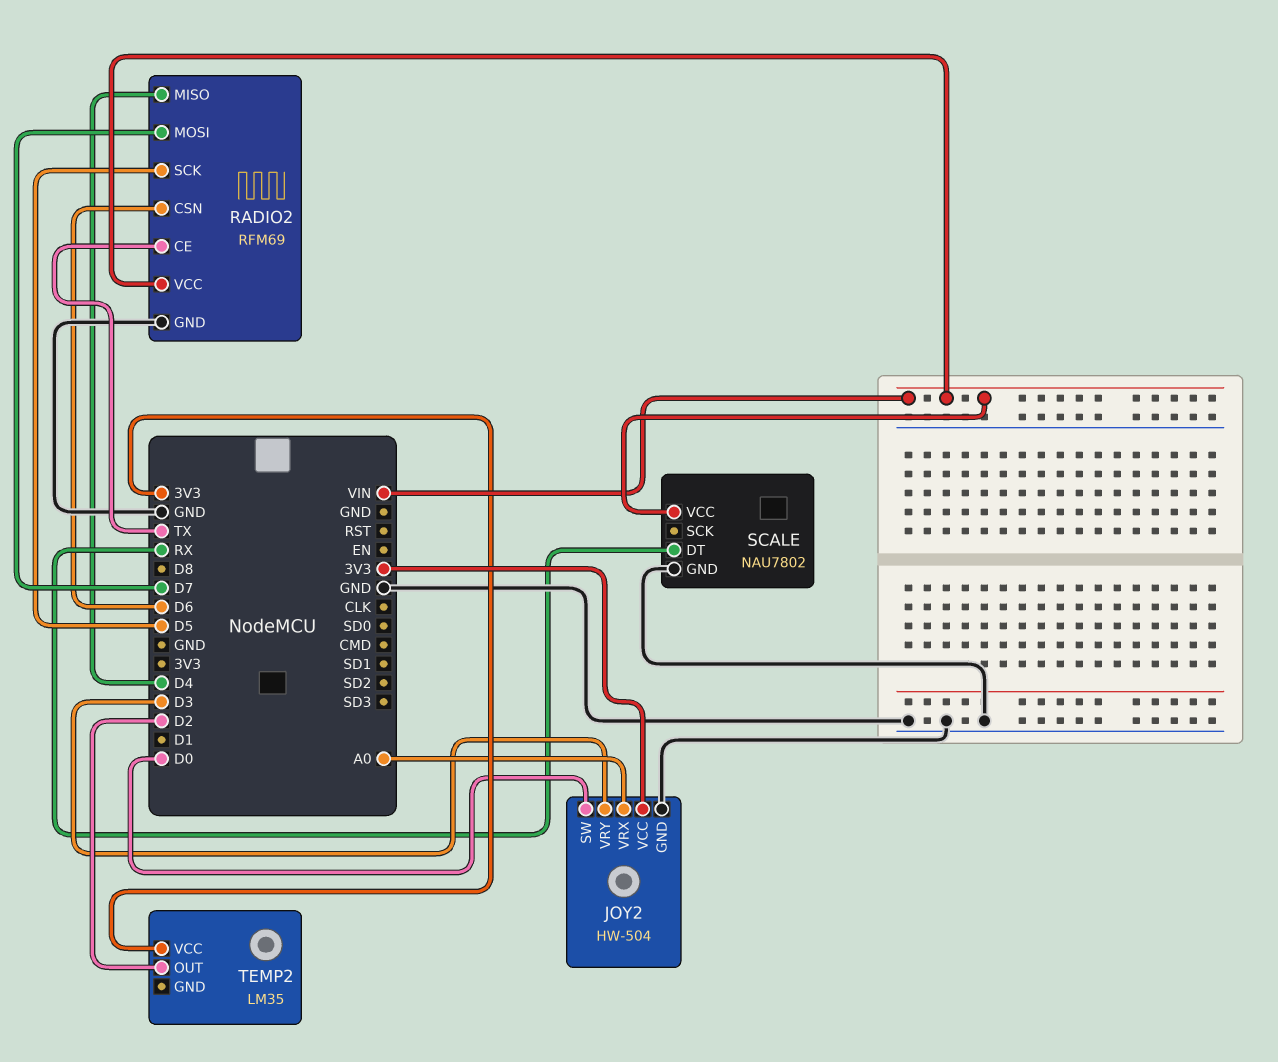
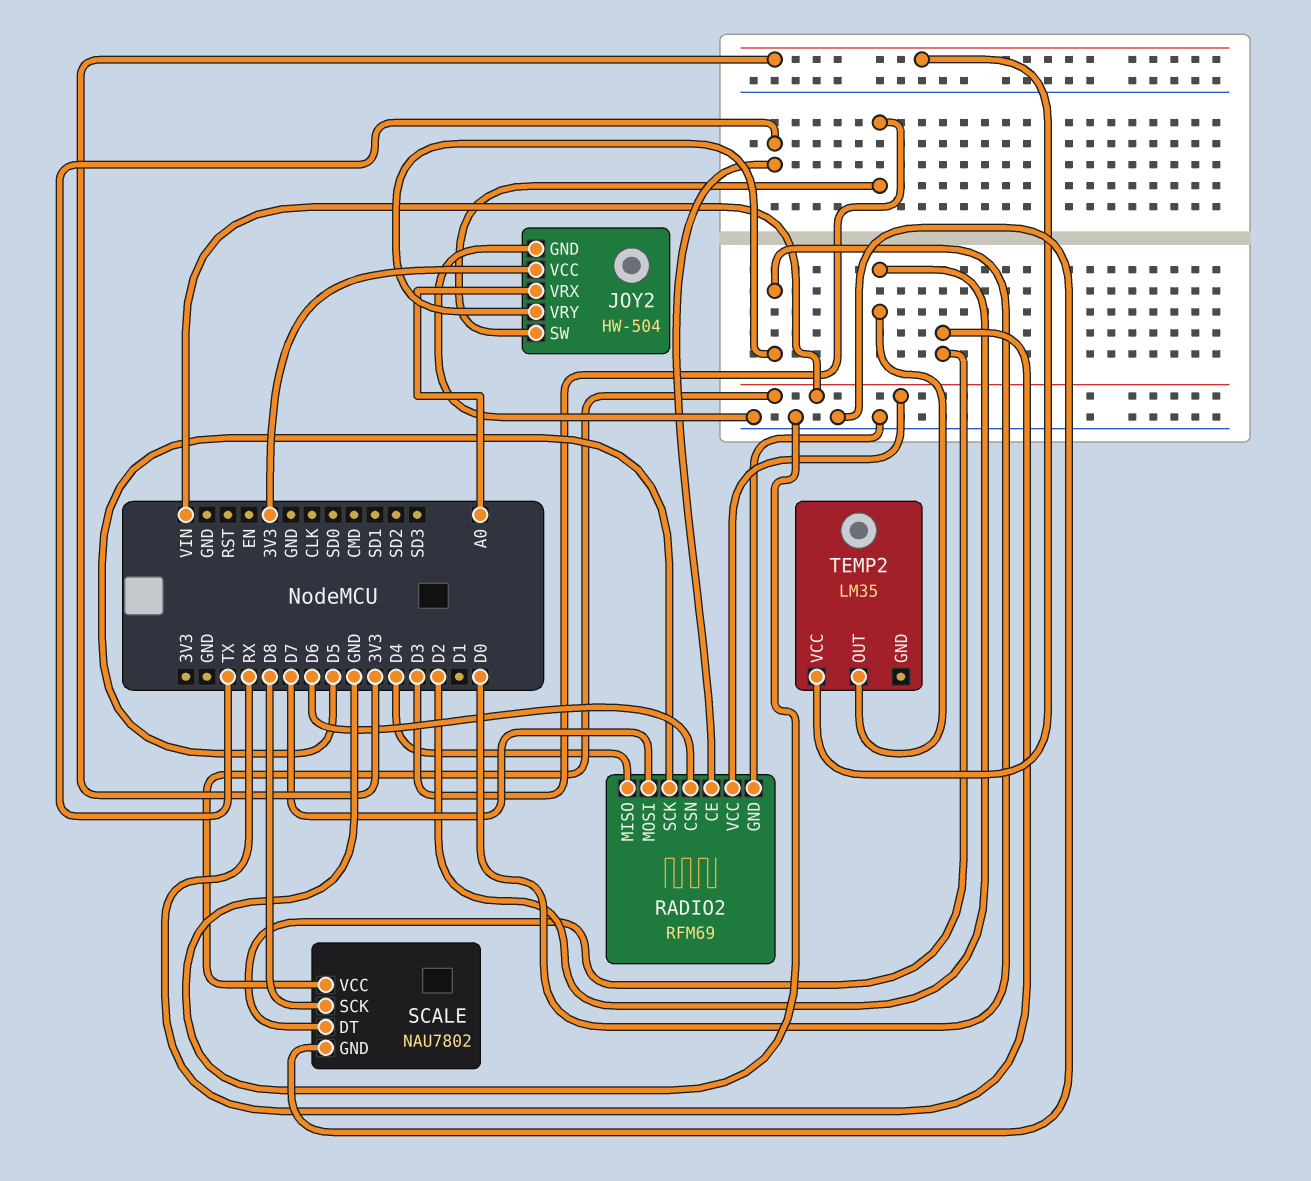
JOY2 pin SW: D0 -> D3
JOY2 pin VRY: D3 -> D0
SCALE pin SCK: none -> D8

